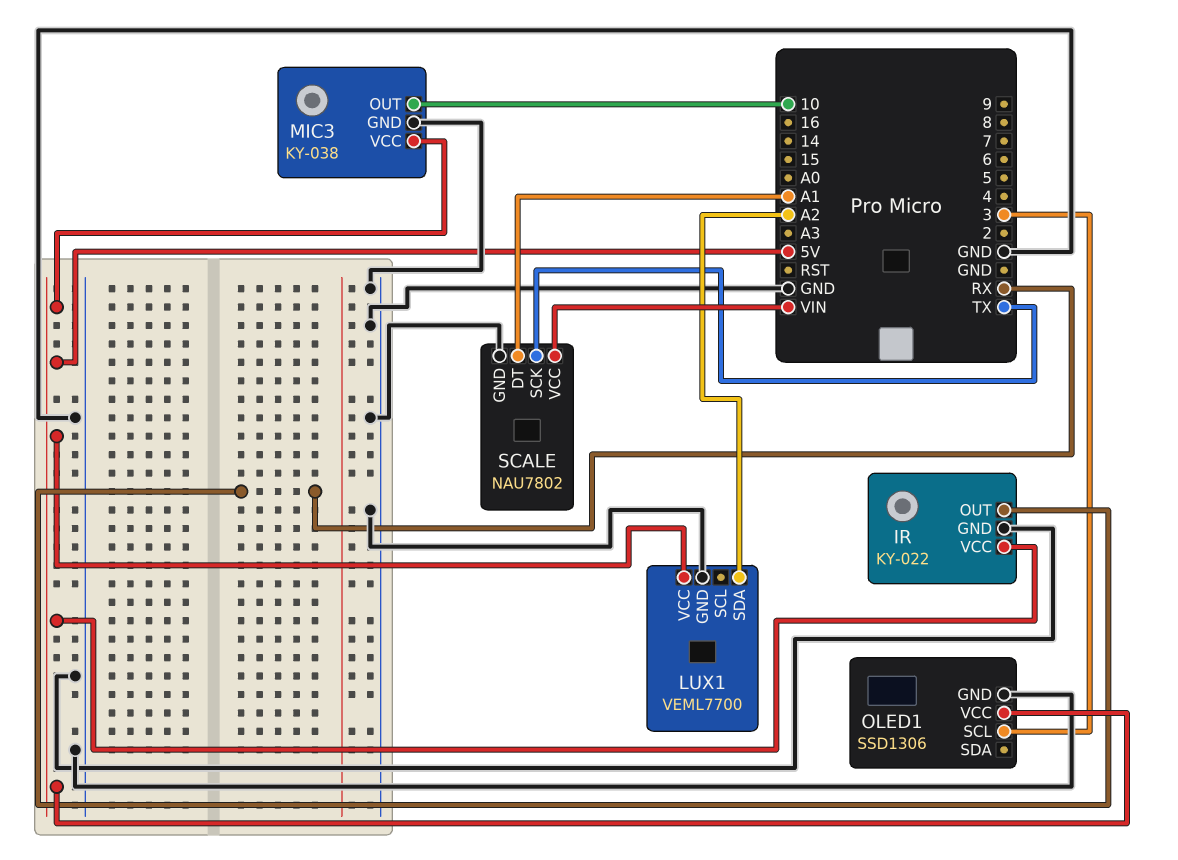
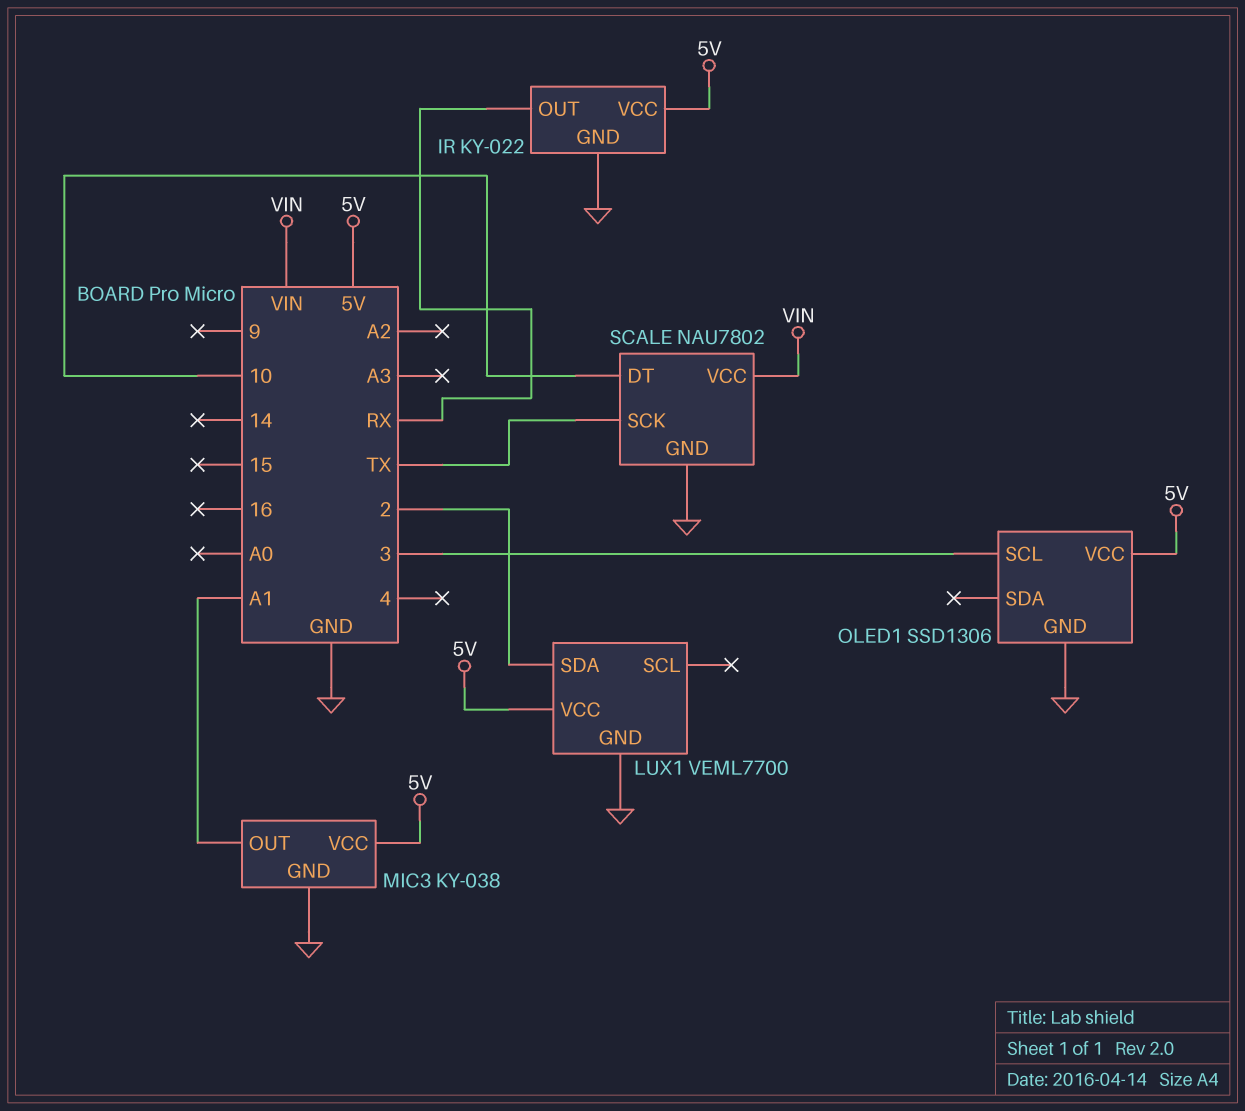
LUX1 pin SDA: A2 -> 2
MIC3 pin OUT: 10 -> A1
SCALE pin DT: A1 -> 10

